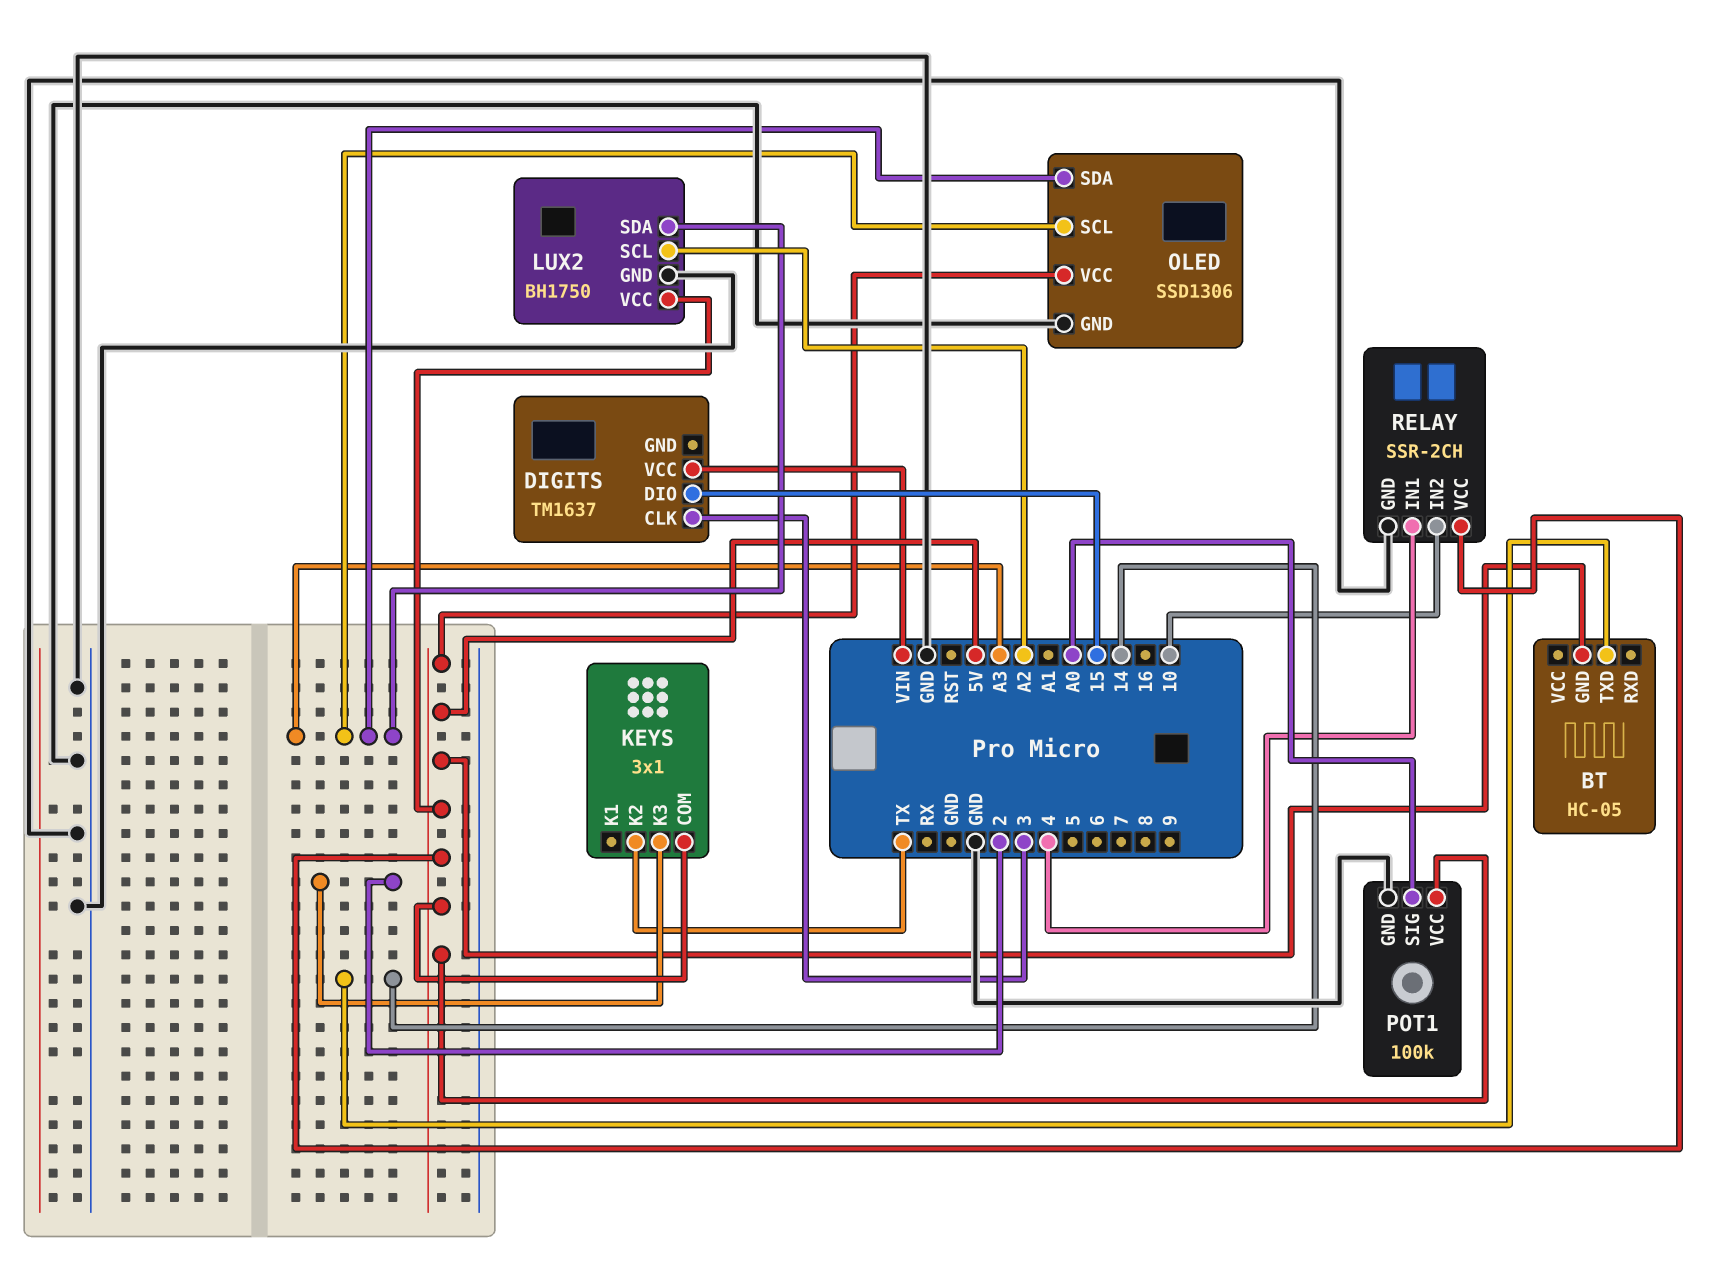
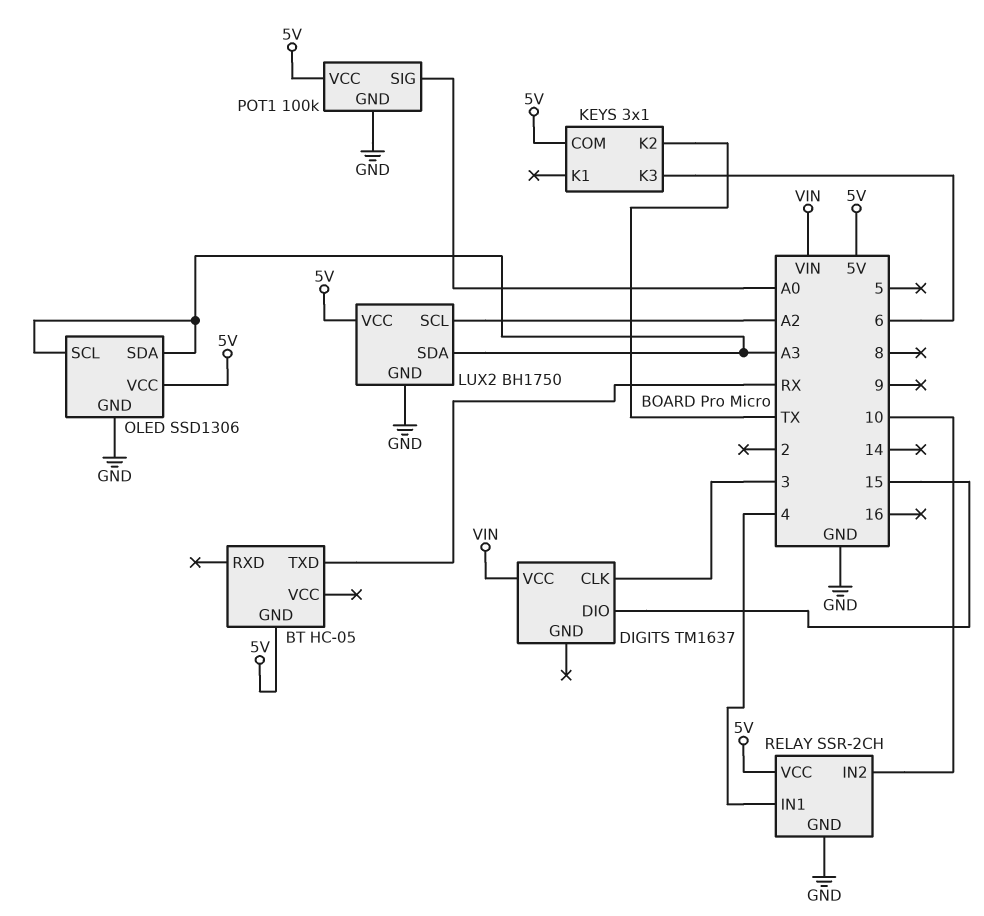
BT pin TXD: 14 -> RX
KEYS pin K3: 2 -> 6

